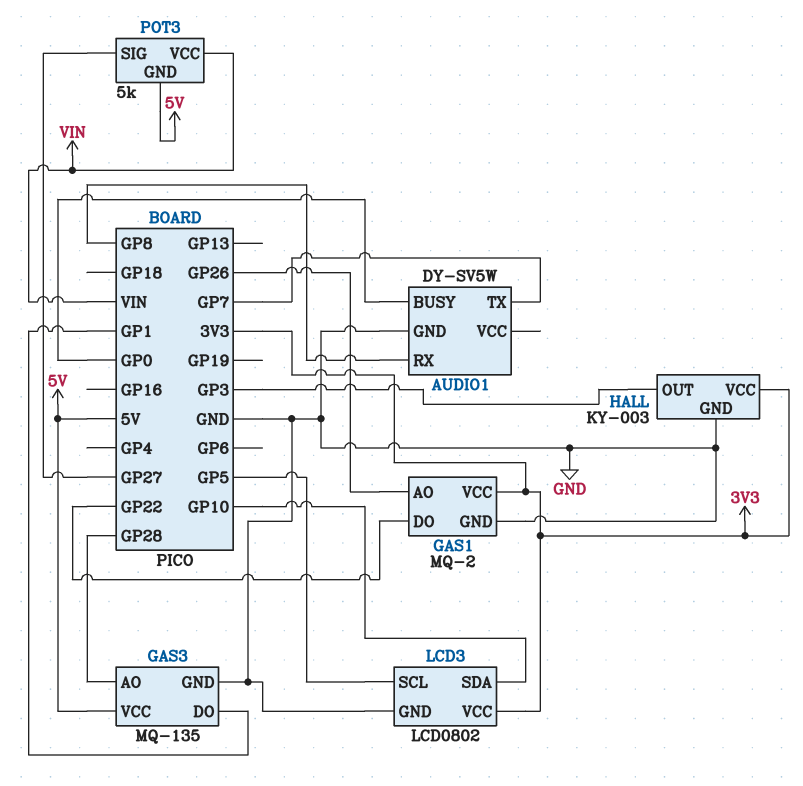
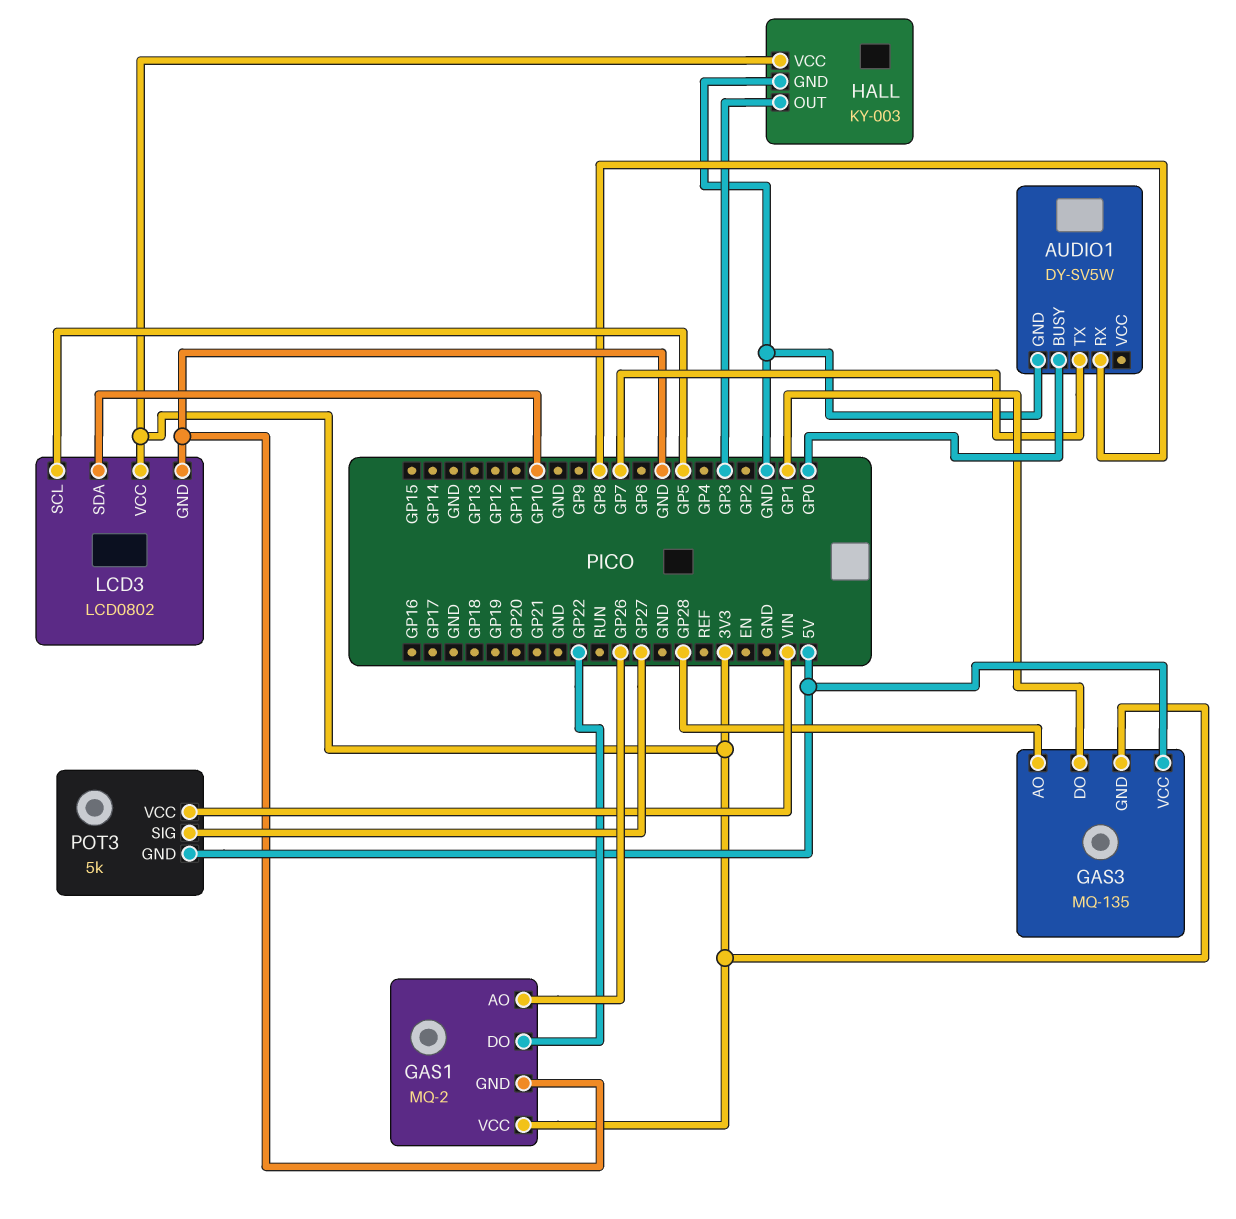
GAS3 pin GND: GND -> 3V3

